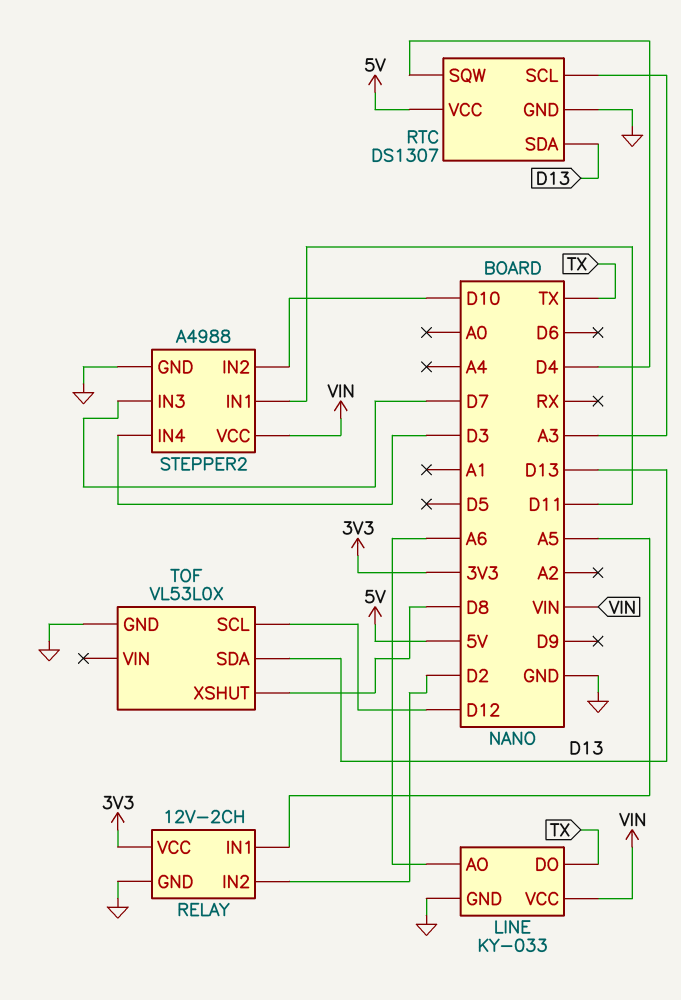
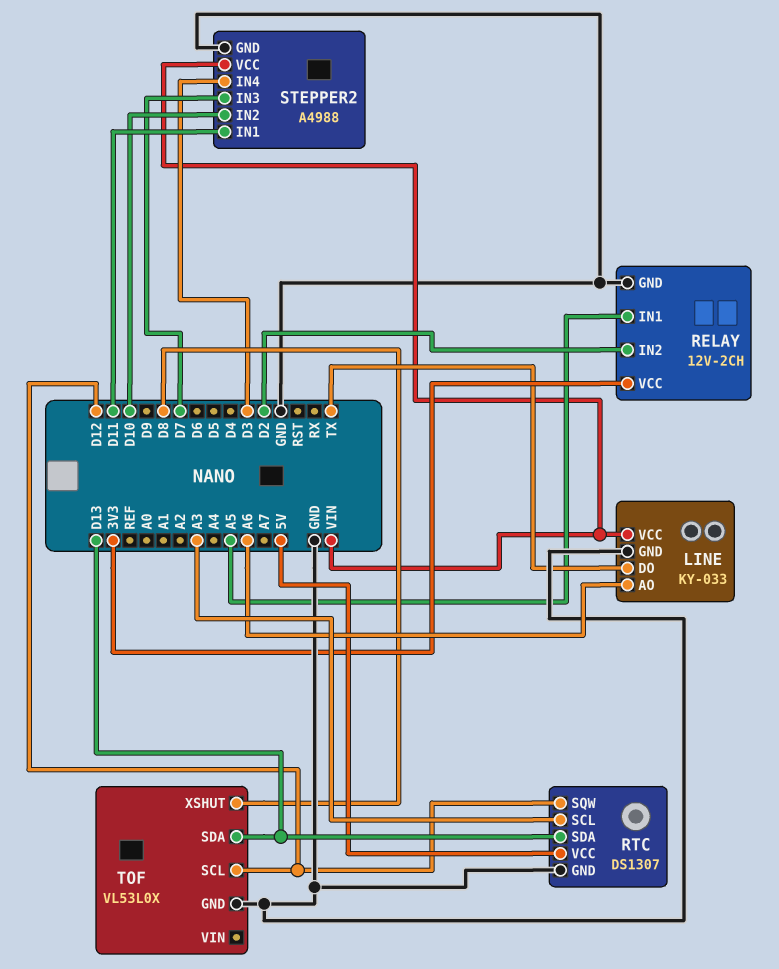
RTC pin SQW: D4 -> D12

